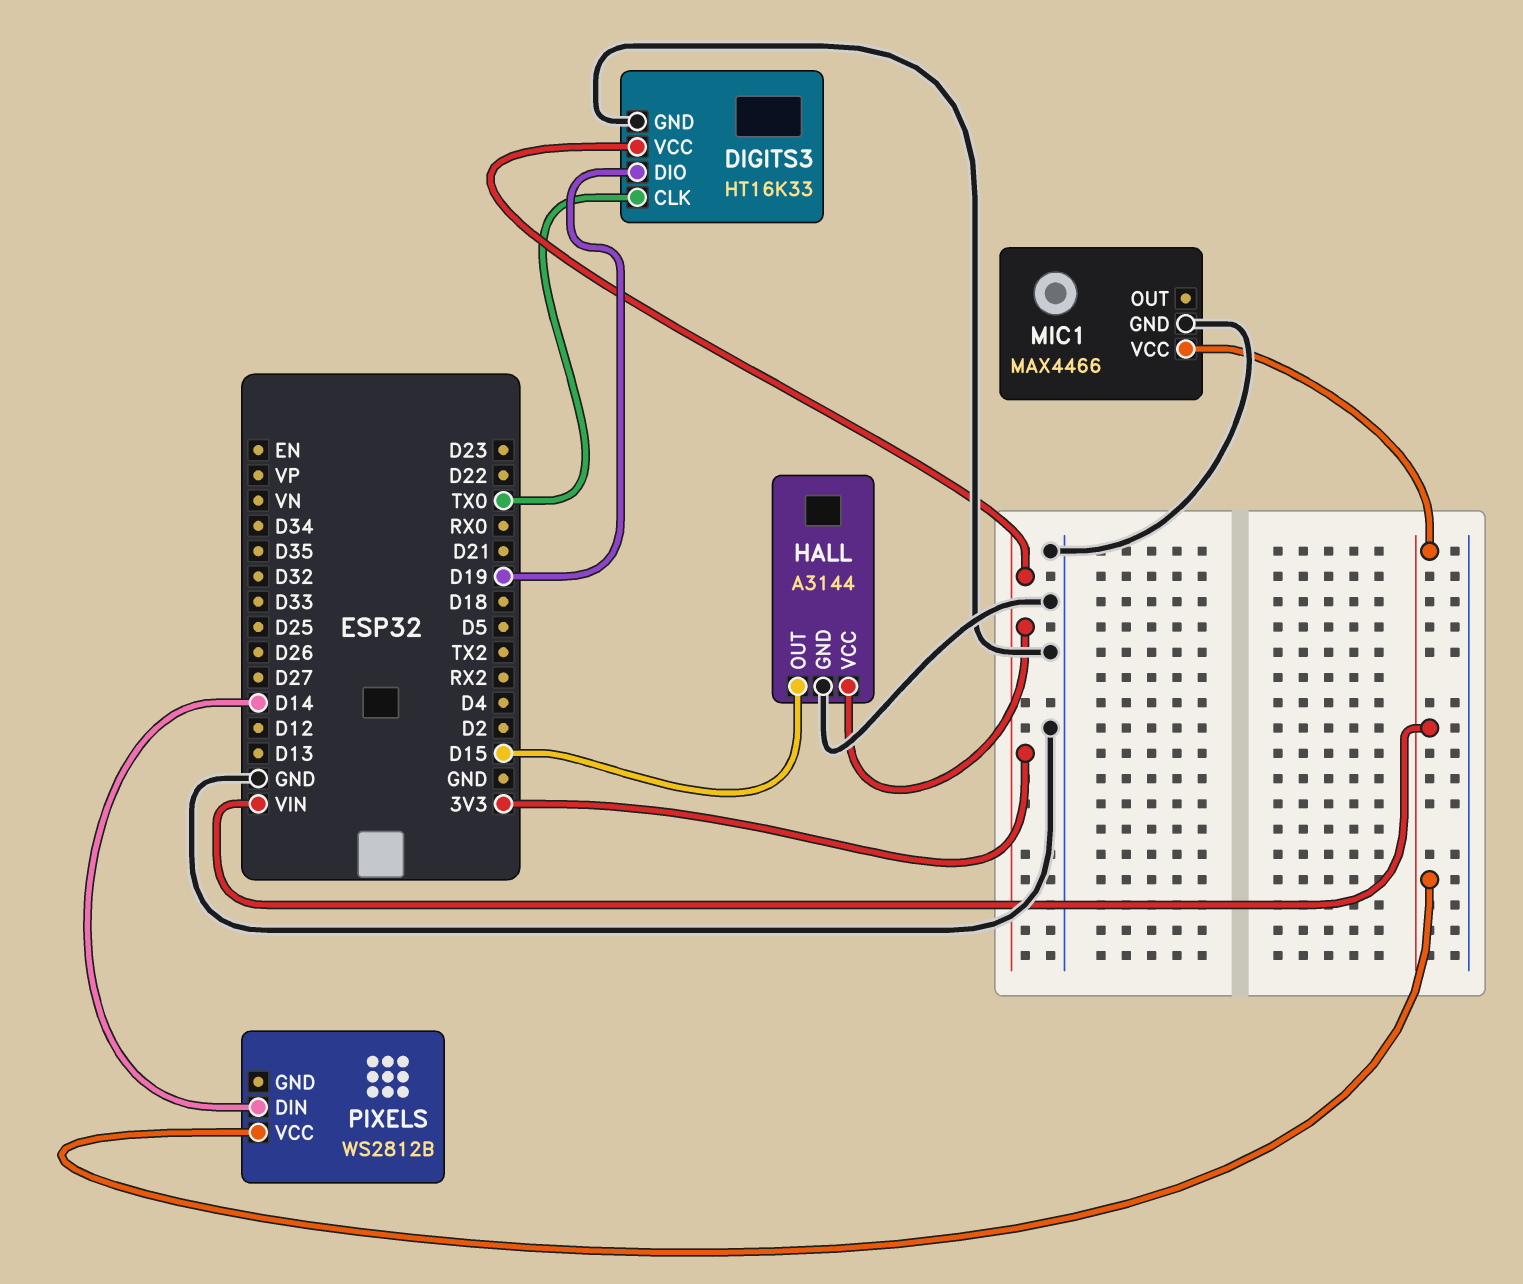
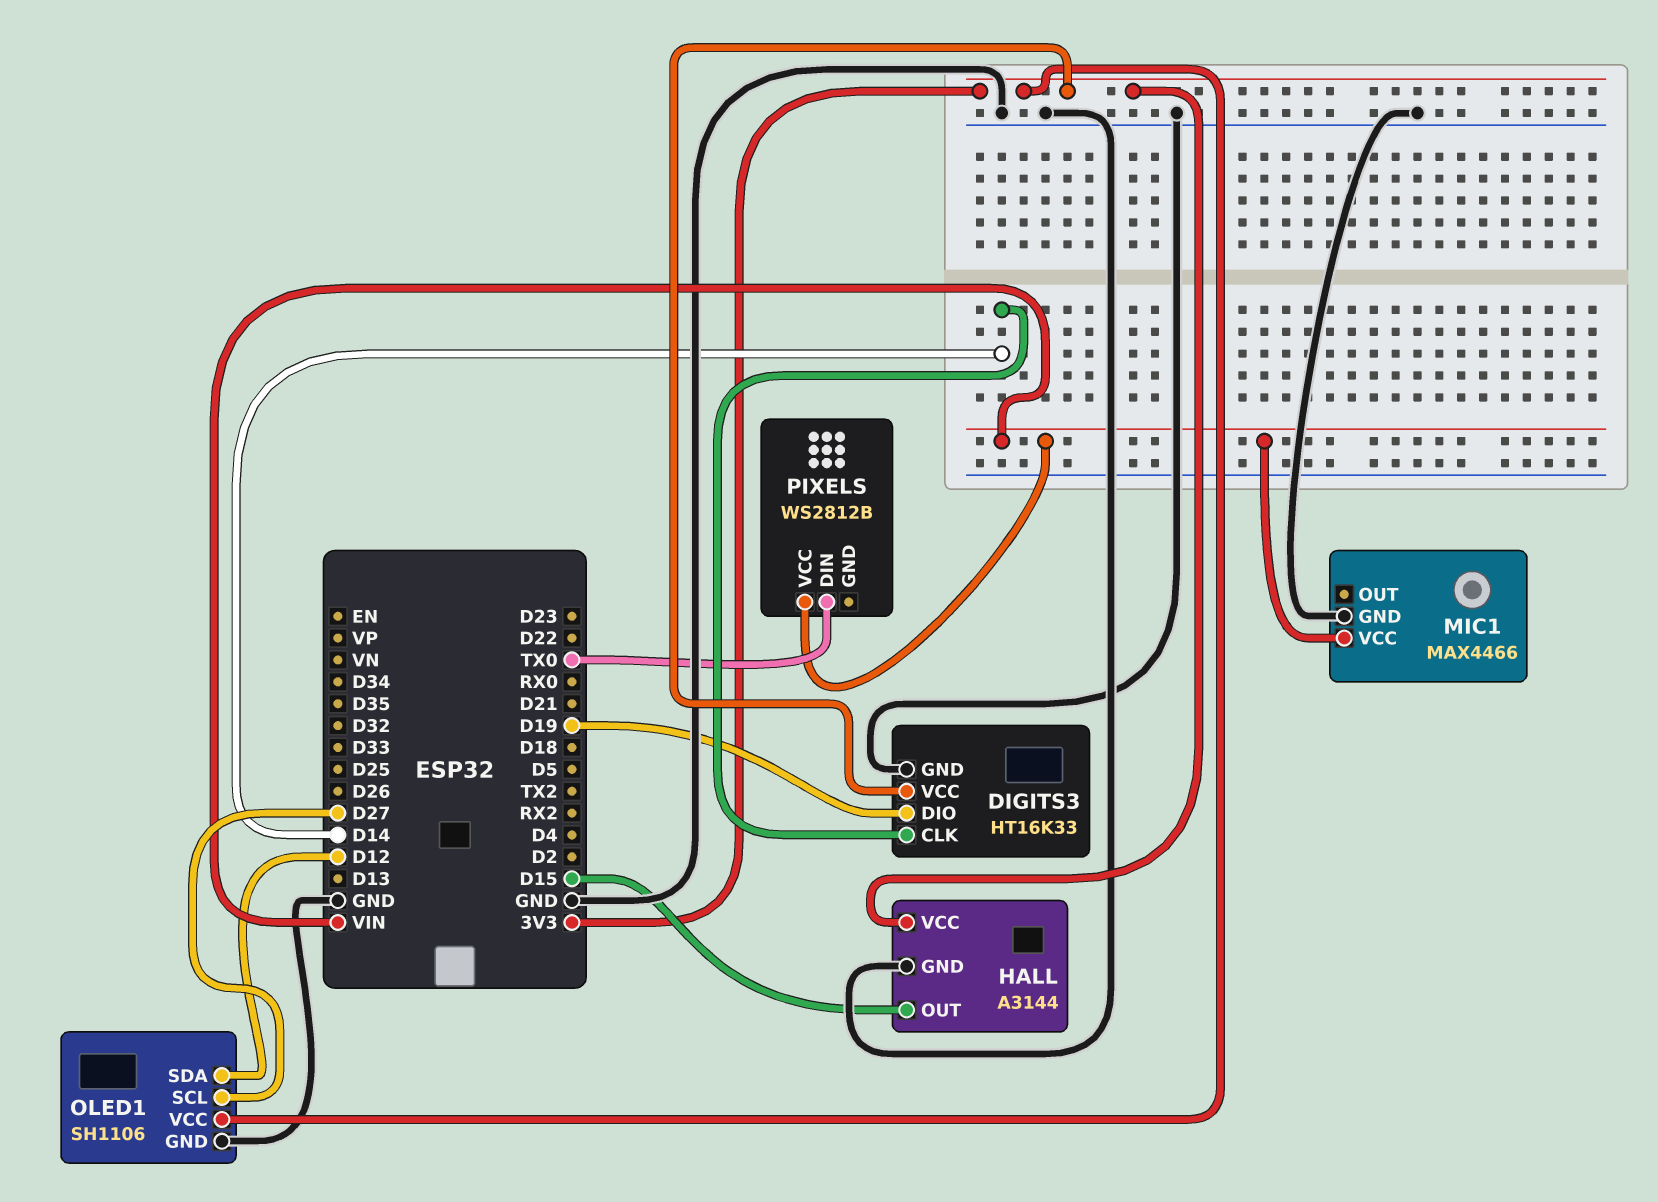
DIGITS3 pin CLK: TX0 -> D14
OLED1: none -> SH1106
OLED1 pin GND: none -> GND
OLED1 pin SCL: none -> D27
OLED1 pin SDA: none -> D12
OLED1 pin VCC: none -> 3V3
PIXELS pin DIN: D14 -> TX0

